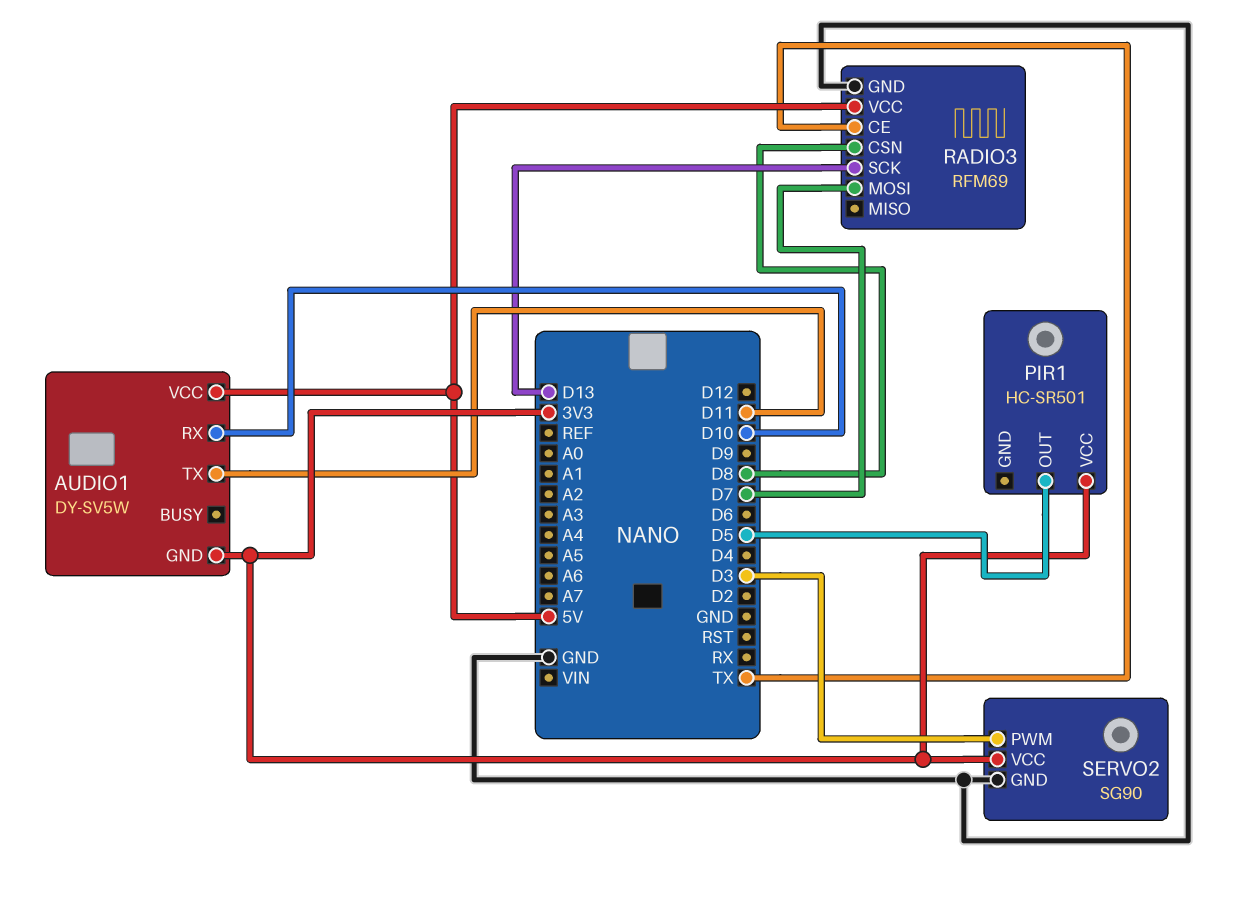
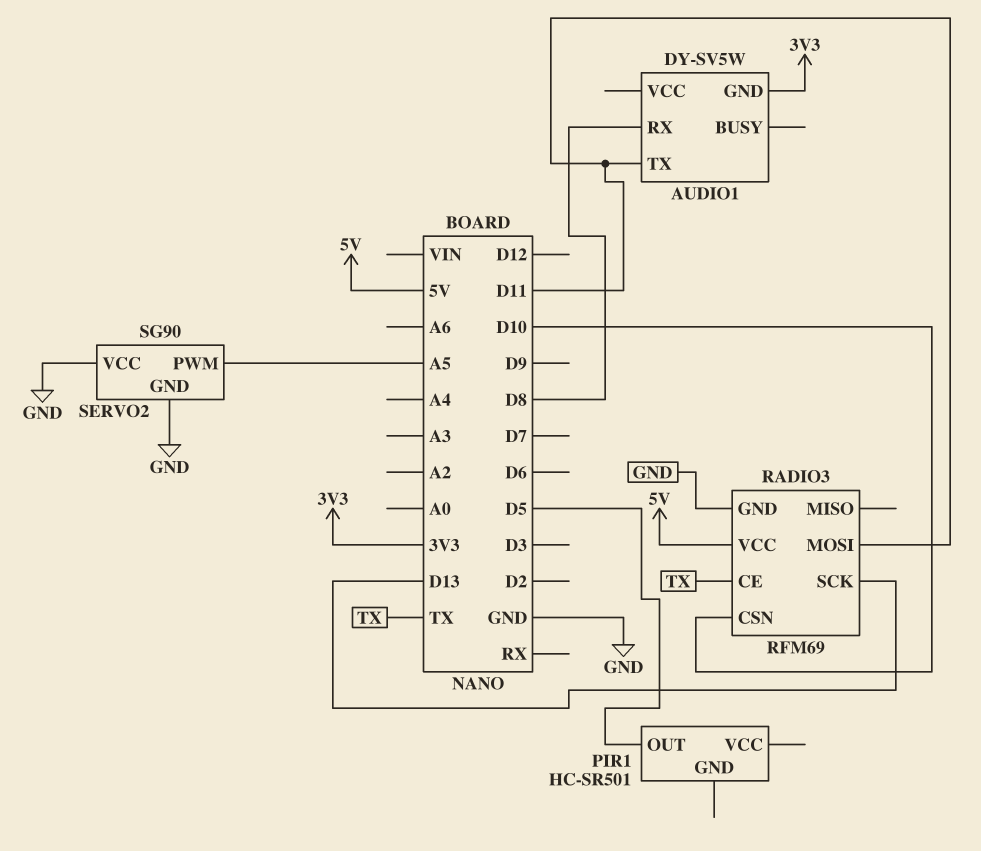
AUDIO1 pin RX: D10 -> D8
AUDIO1 pin VCC: 5V -> none
PIR1 pin VCC: 3V3 -> none
RADIO3 pin CSN: D8 -> D10
RADIO3 pin MOSI: D7 -> D11
SERVO2 pin PWM: D3 -> A5
SERVO2 pin VCC: 3V3 -> GND

